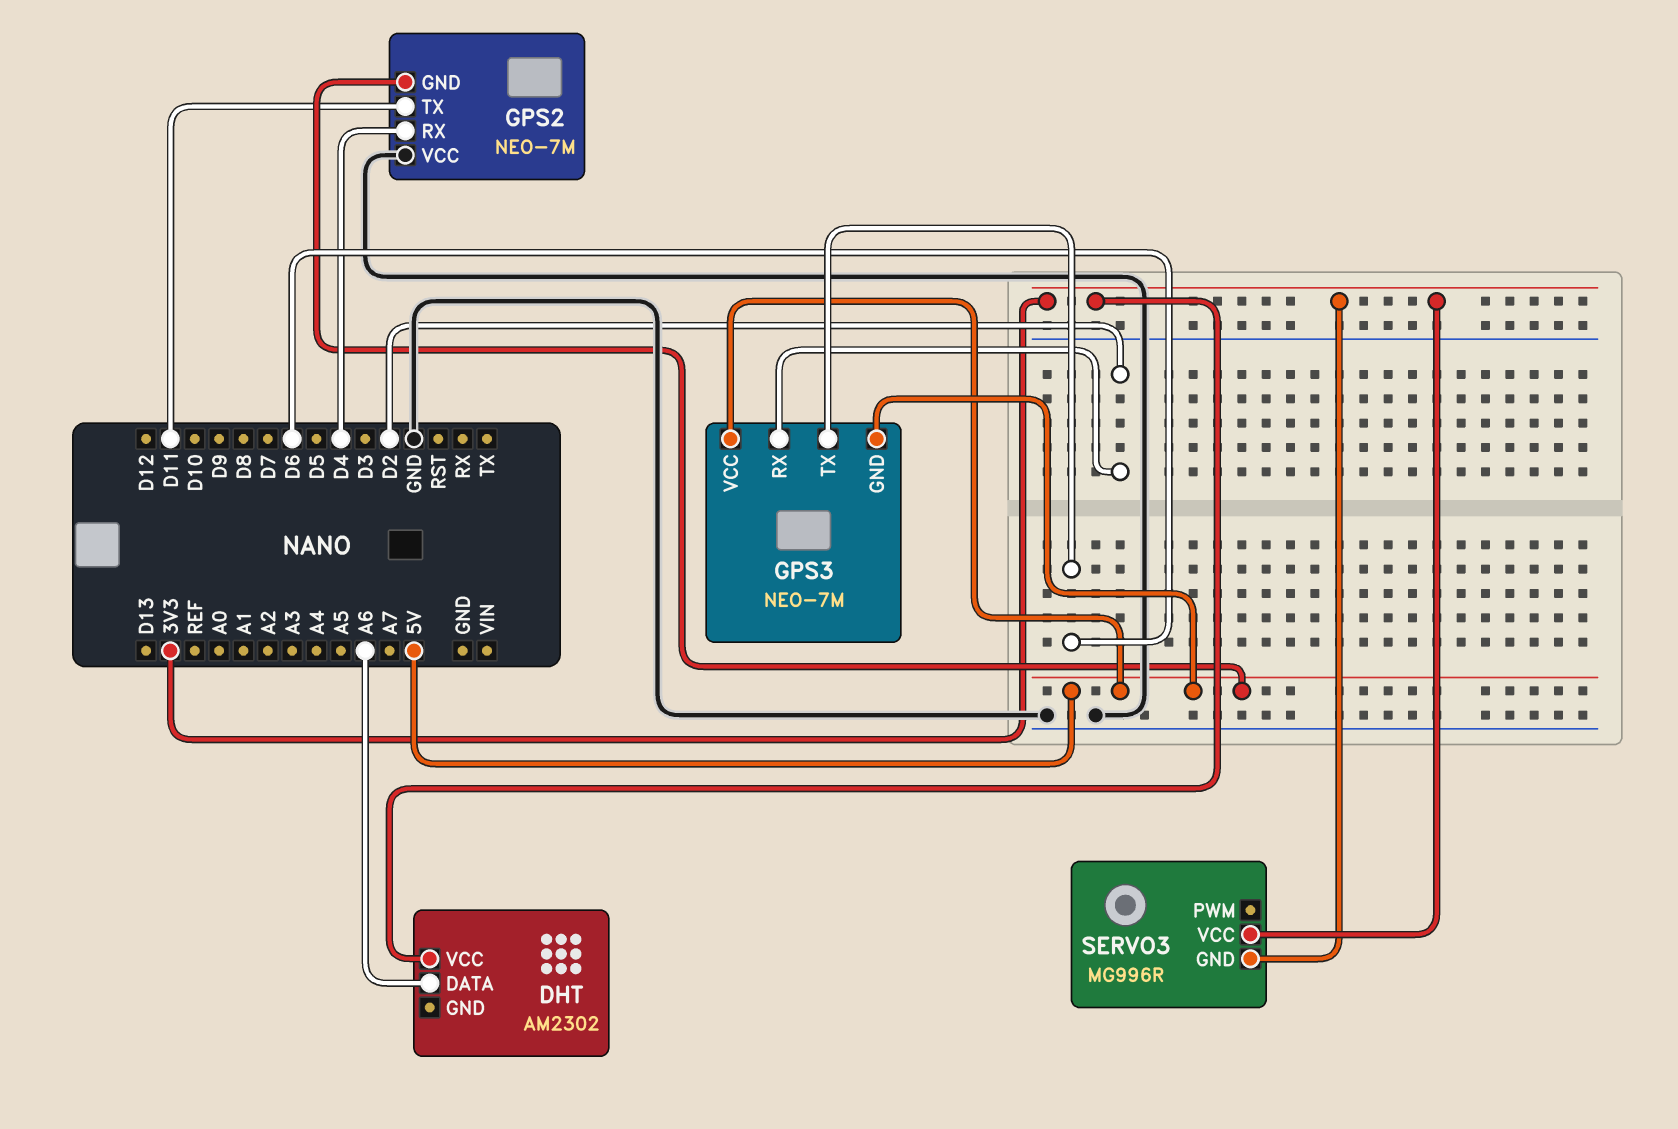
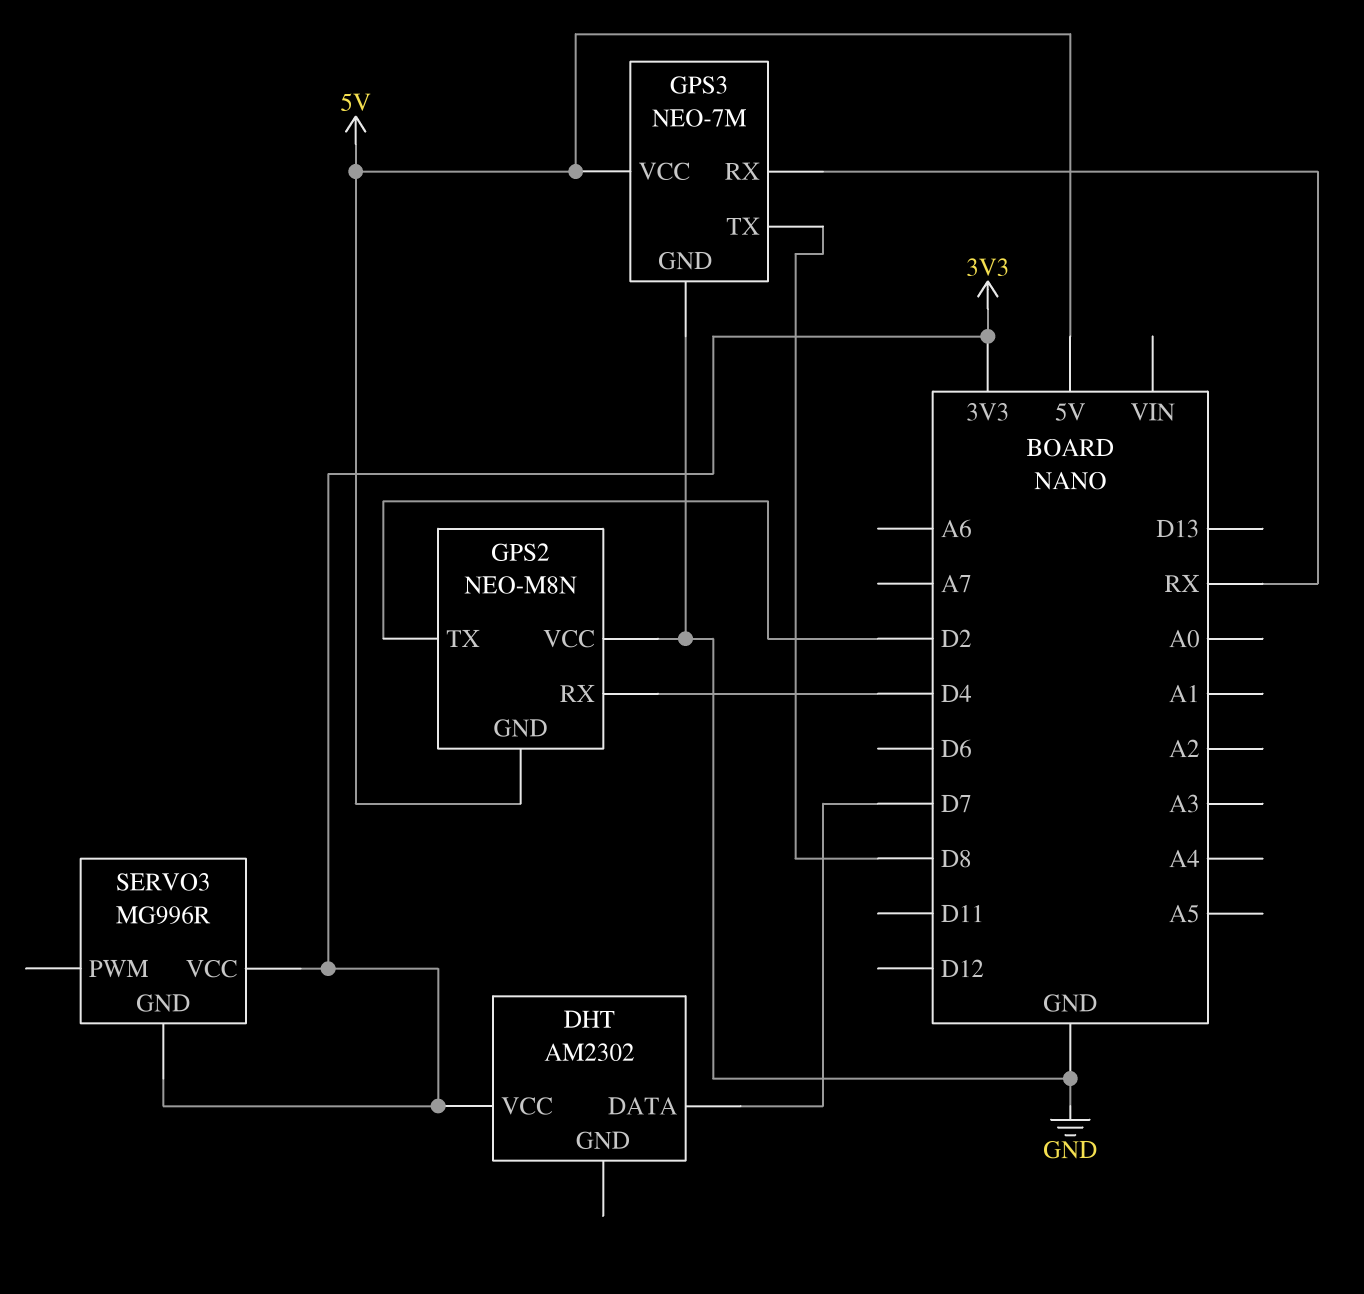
DHT pin DATA: A6 -> D7
GPS2: NEO-7M -> NEO-M8N
GPS2 pin TX: D11 -> D2
GPS3 pin GND: 5V -> GND
GPS3 pin RX: D2 -> RX
GPS3 pin TX: D6 -> D8

